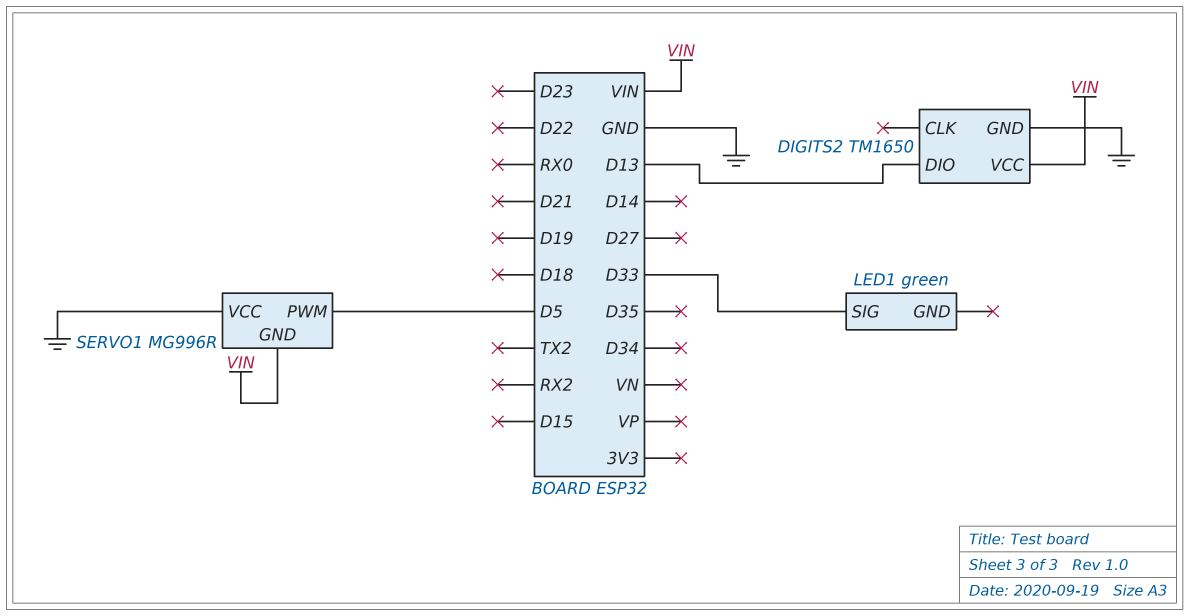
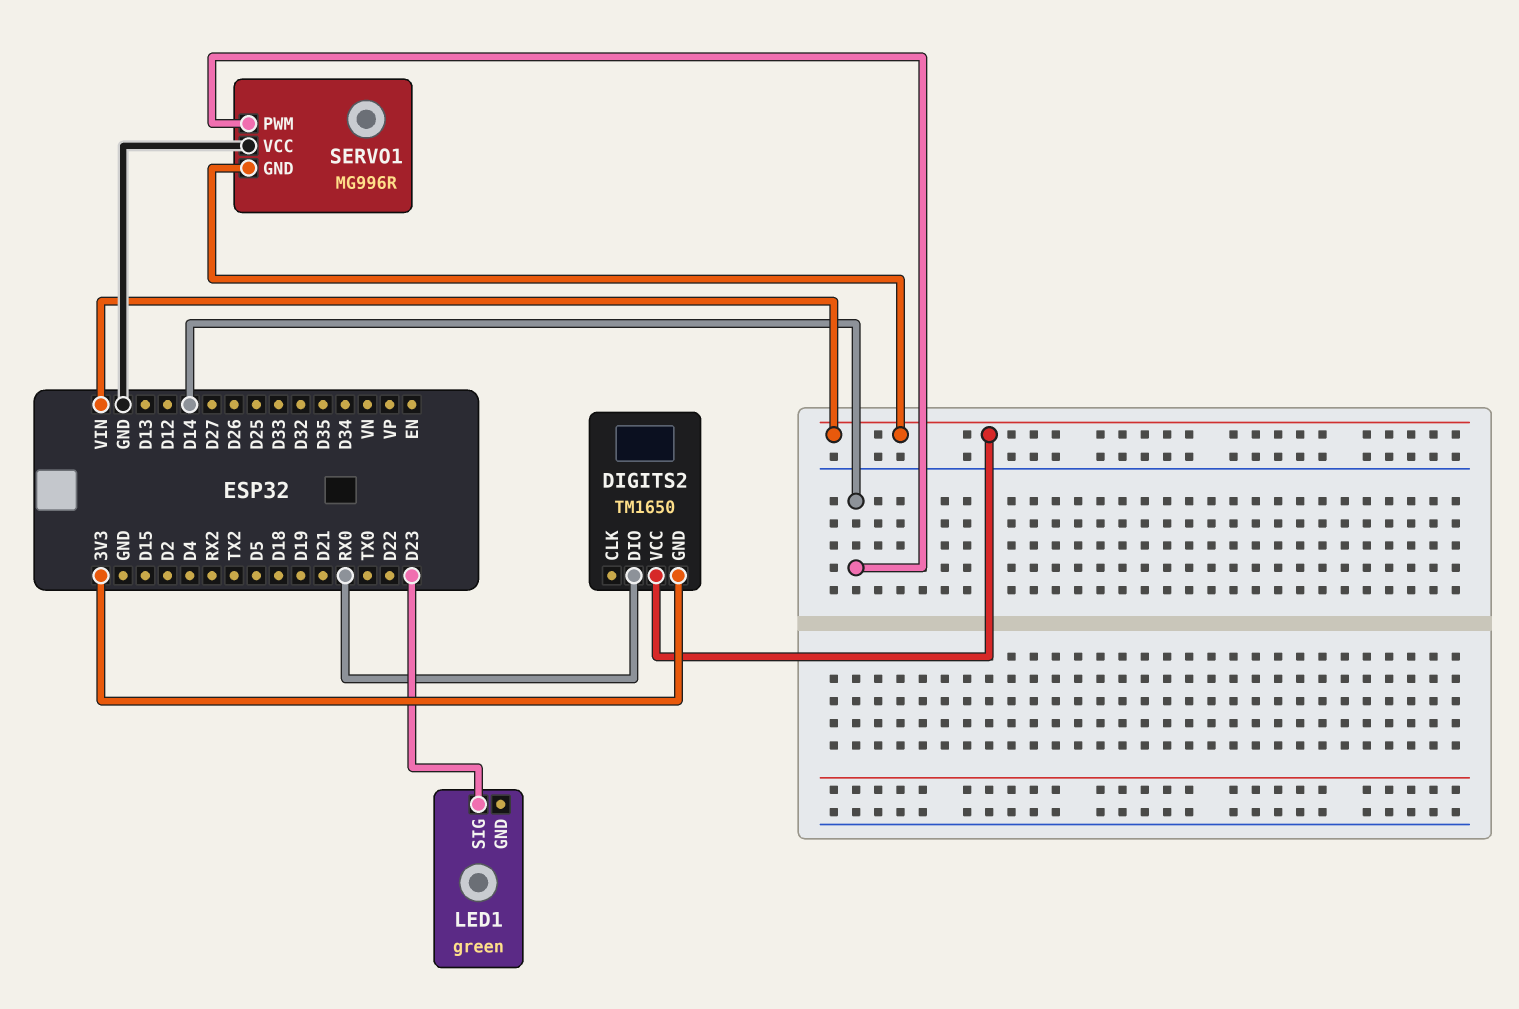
DIGITS2 pin DIO: D13 -> RX0
DIGITS2 pin GND: GND -> 3V3
LED1 pin SIG: D33 -> D23
SERVO1 pin PWM: D5 -> D14

